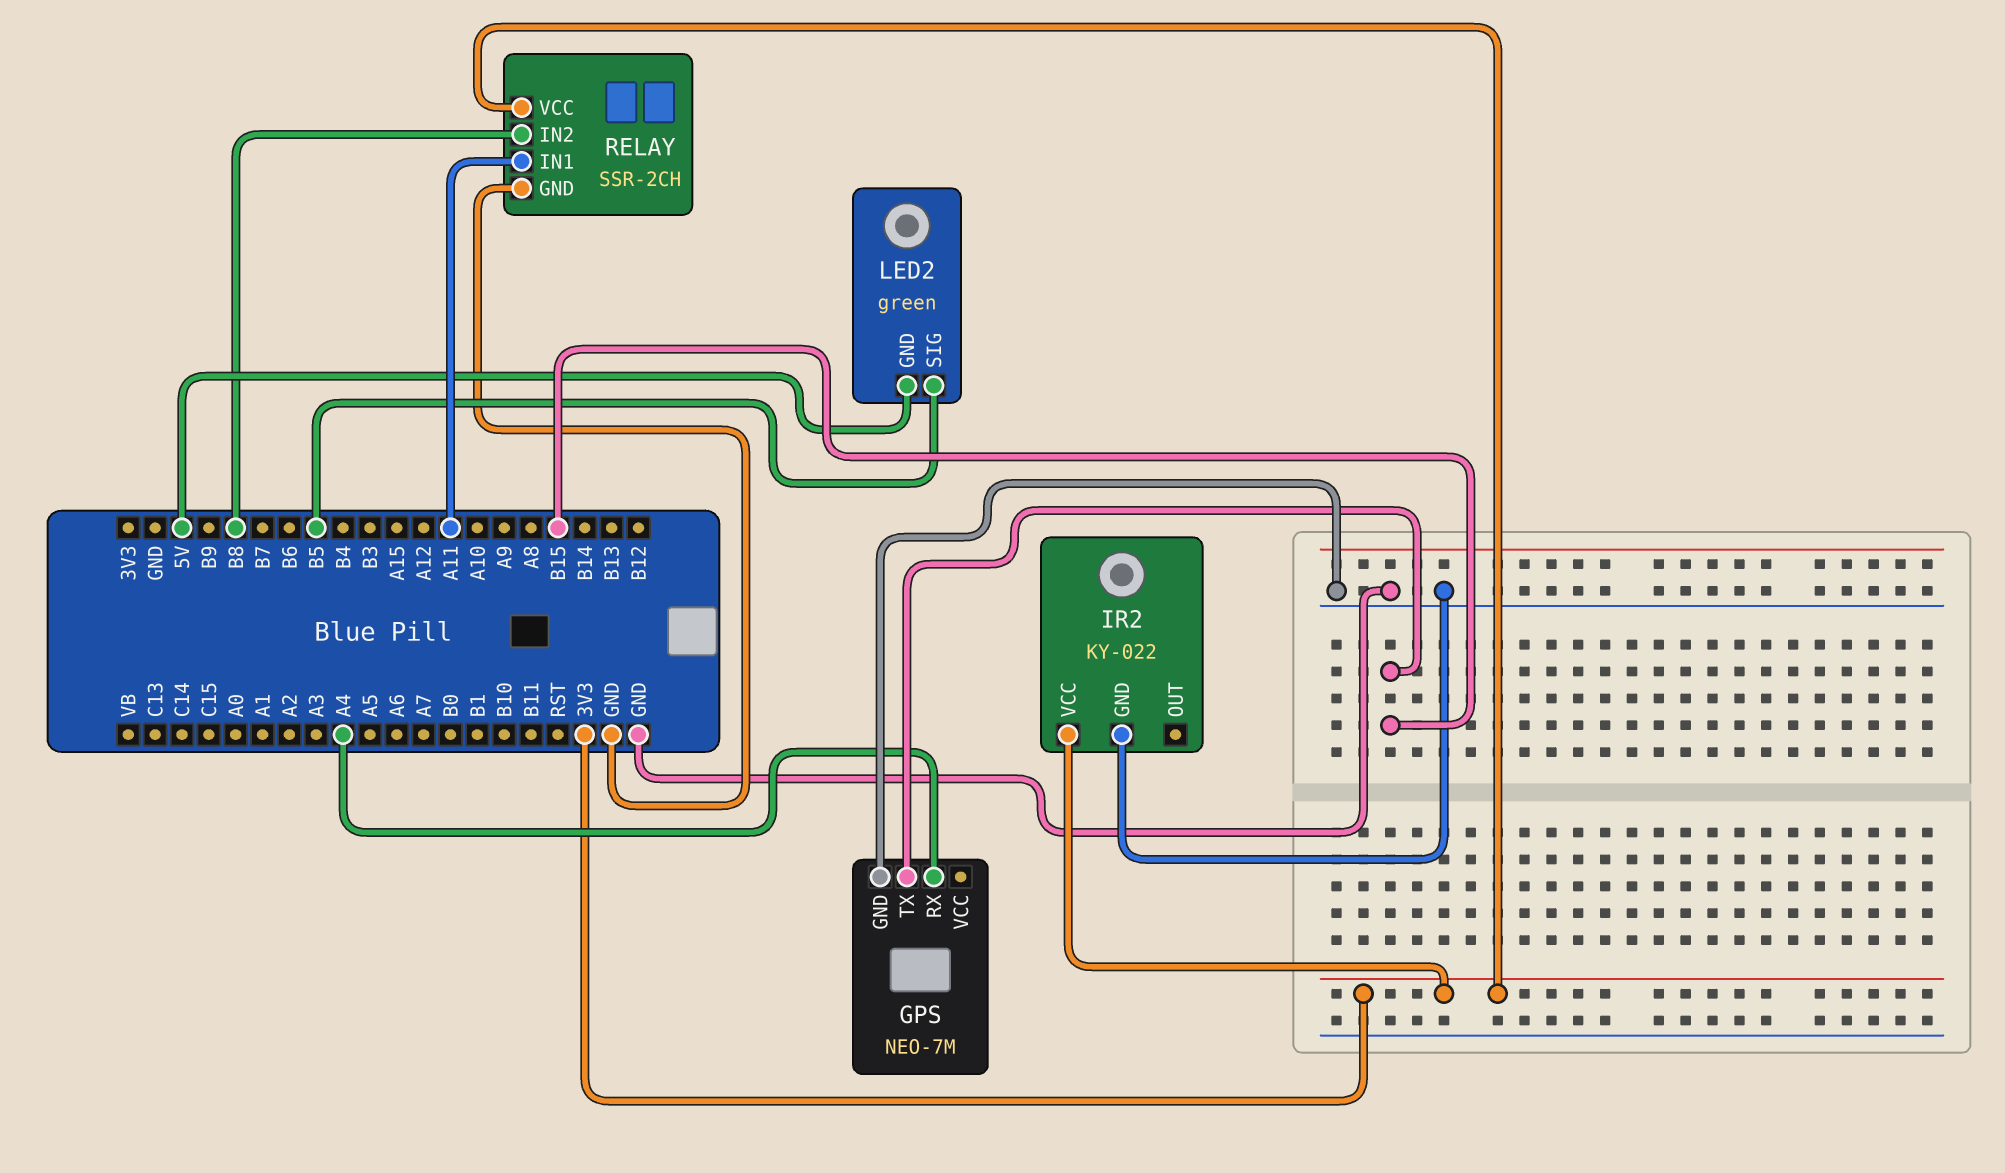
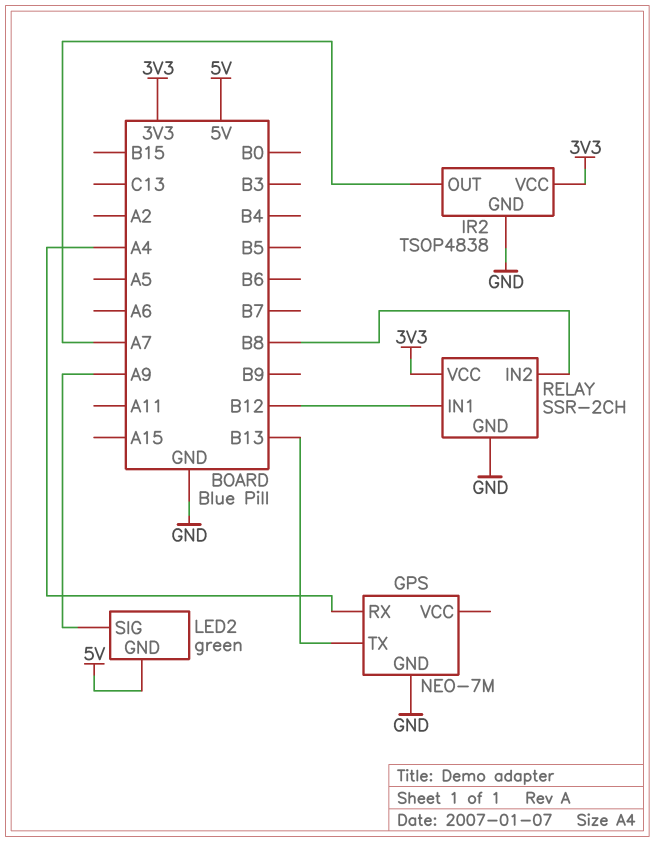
GPS pin TX: B15 -> B13
IR2: KY-022 -> TSOP4838
IR2 pin OUT: none -> A7
LED2 pin SIG: B5 -> A9
RELAY pin IN1: A11 -> B12

